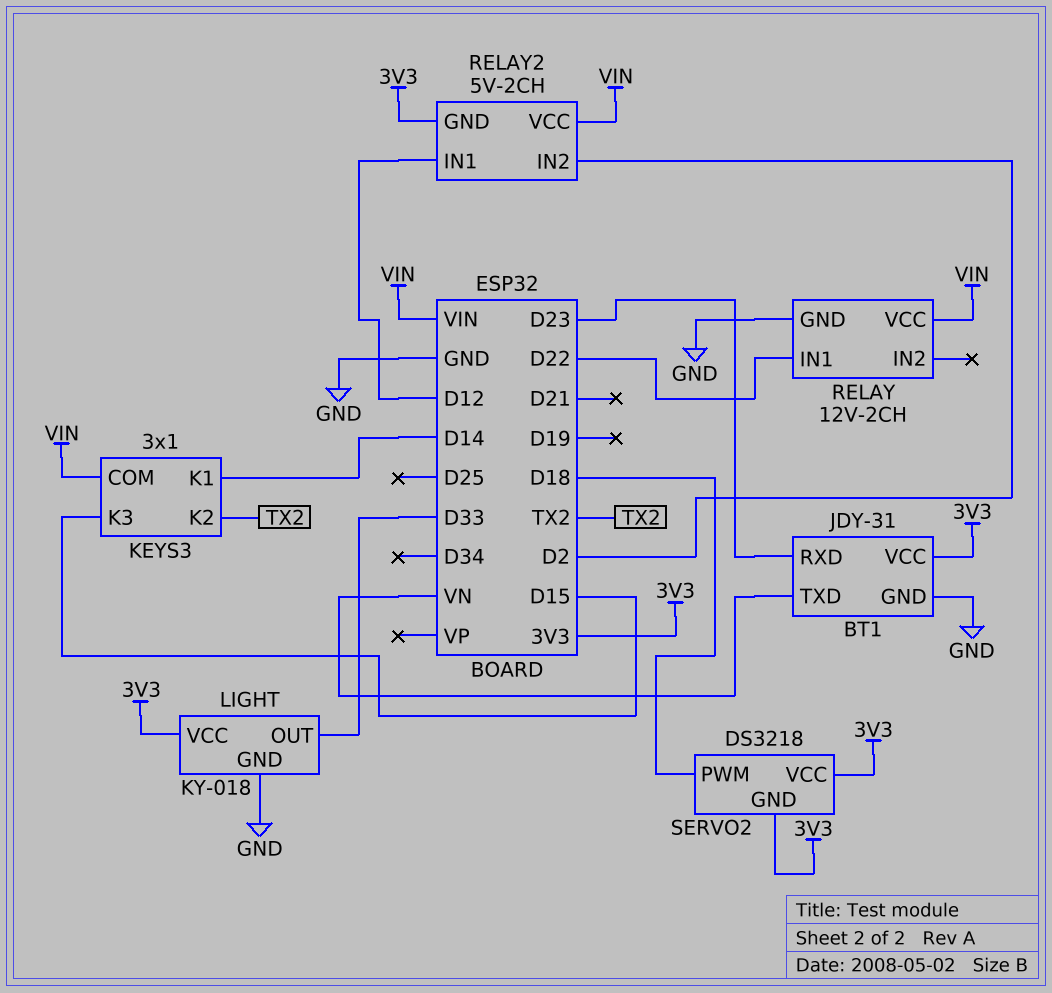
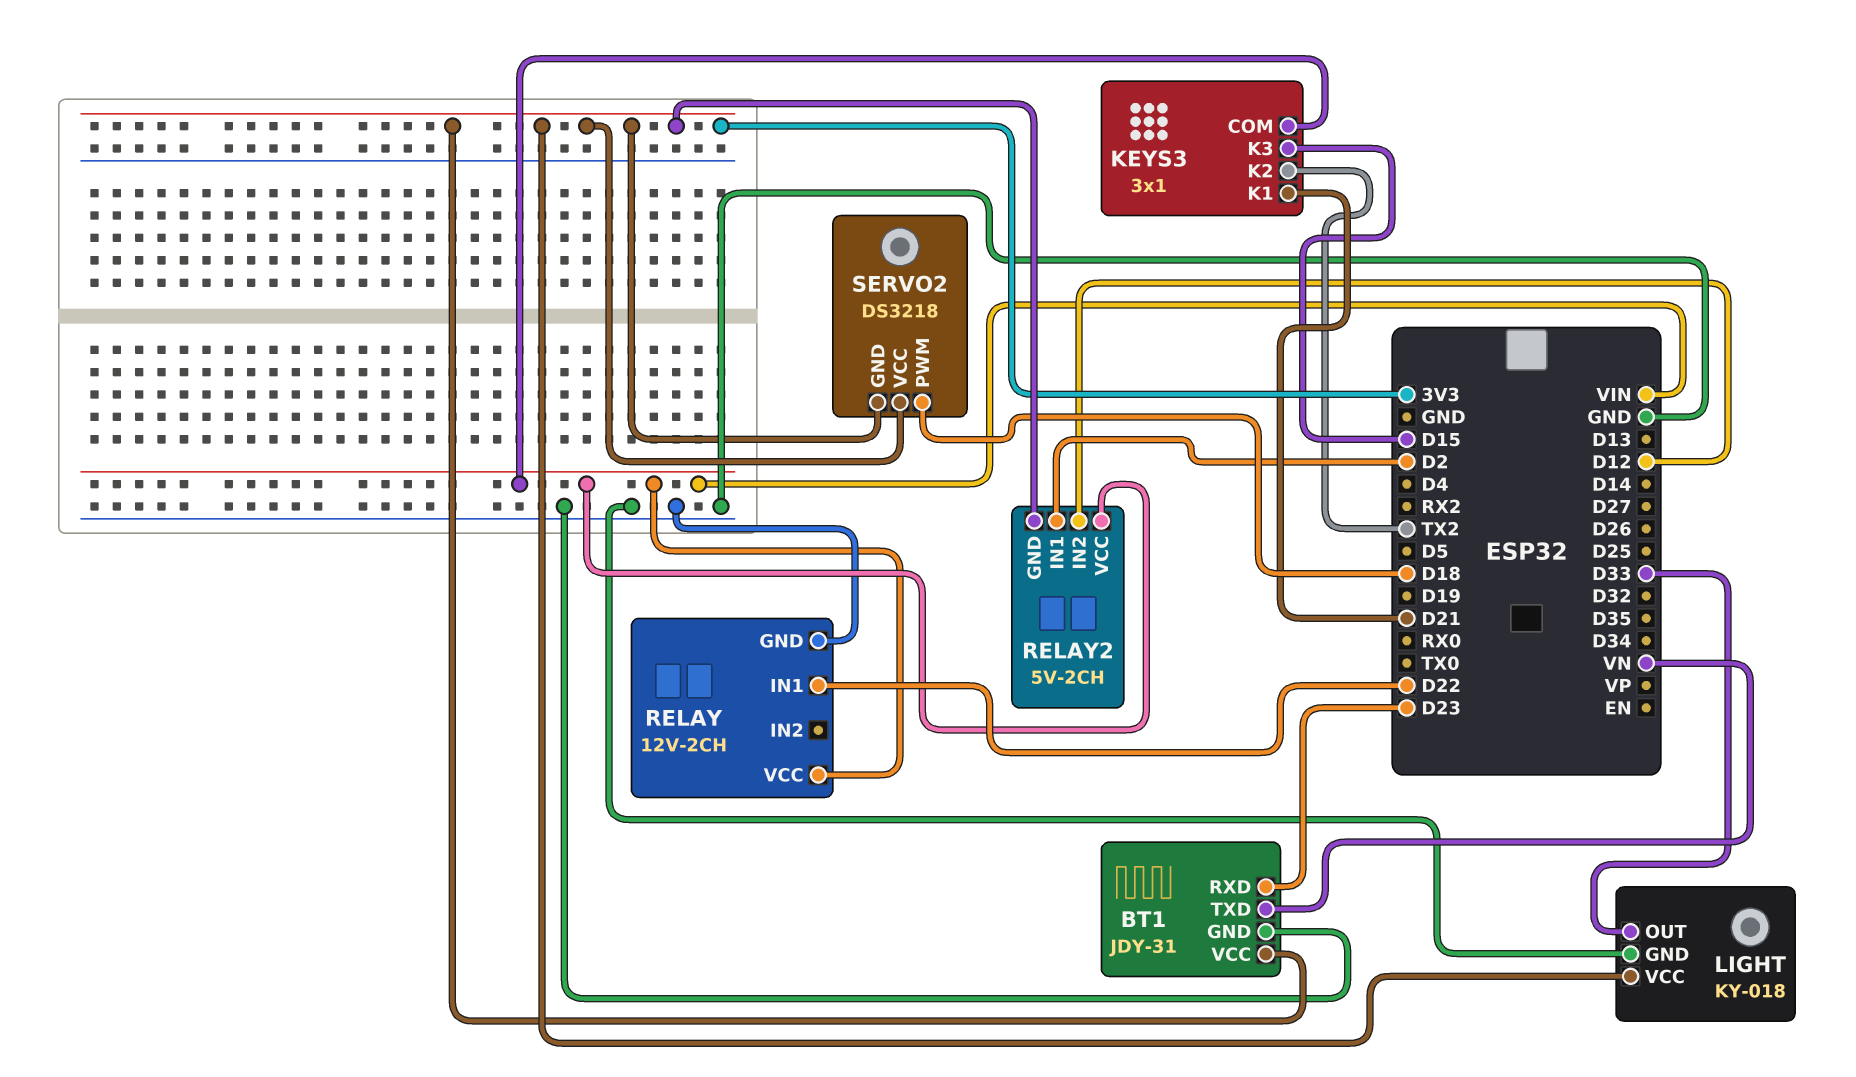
KEYS3 pin K1: D14 -> D21
RELAY2 pin IN1: D12 -> D2
RELAY2 pin IN2: D2 -> D12

